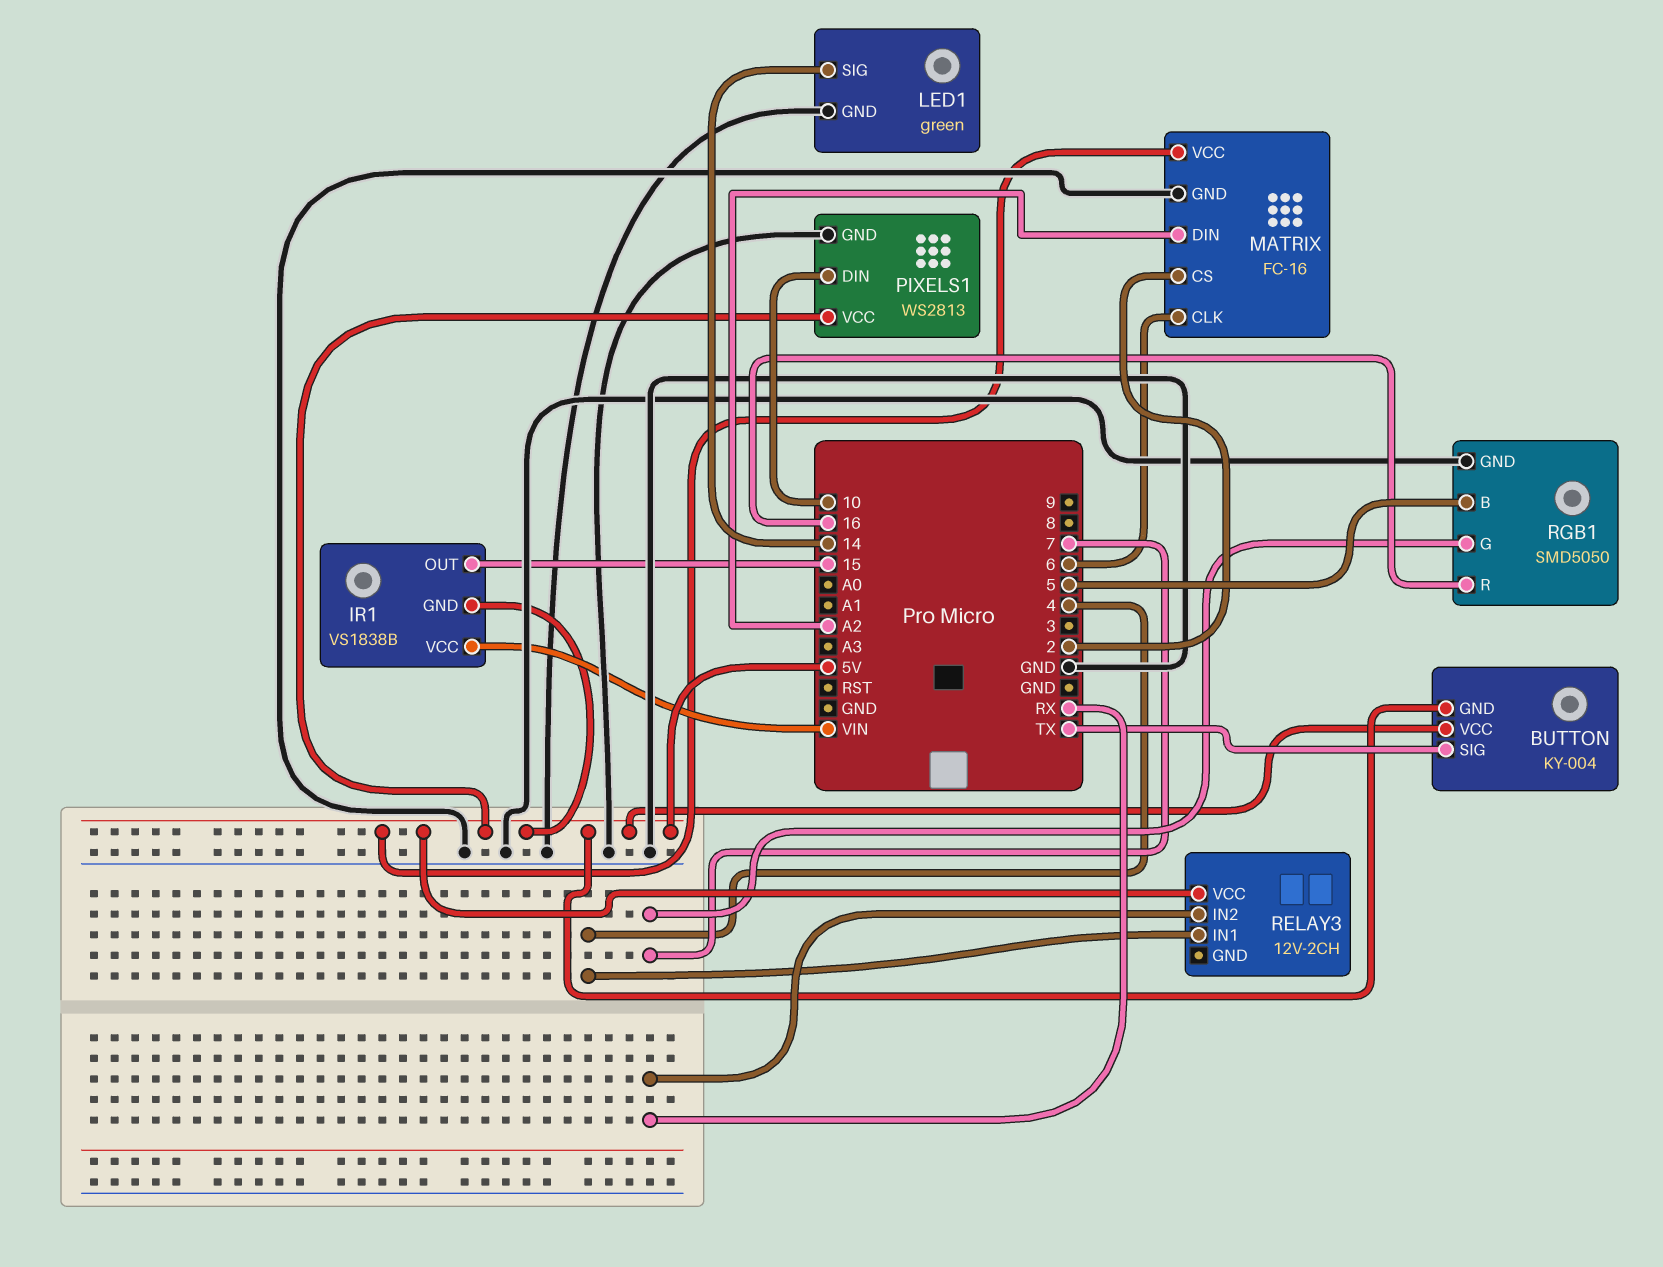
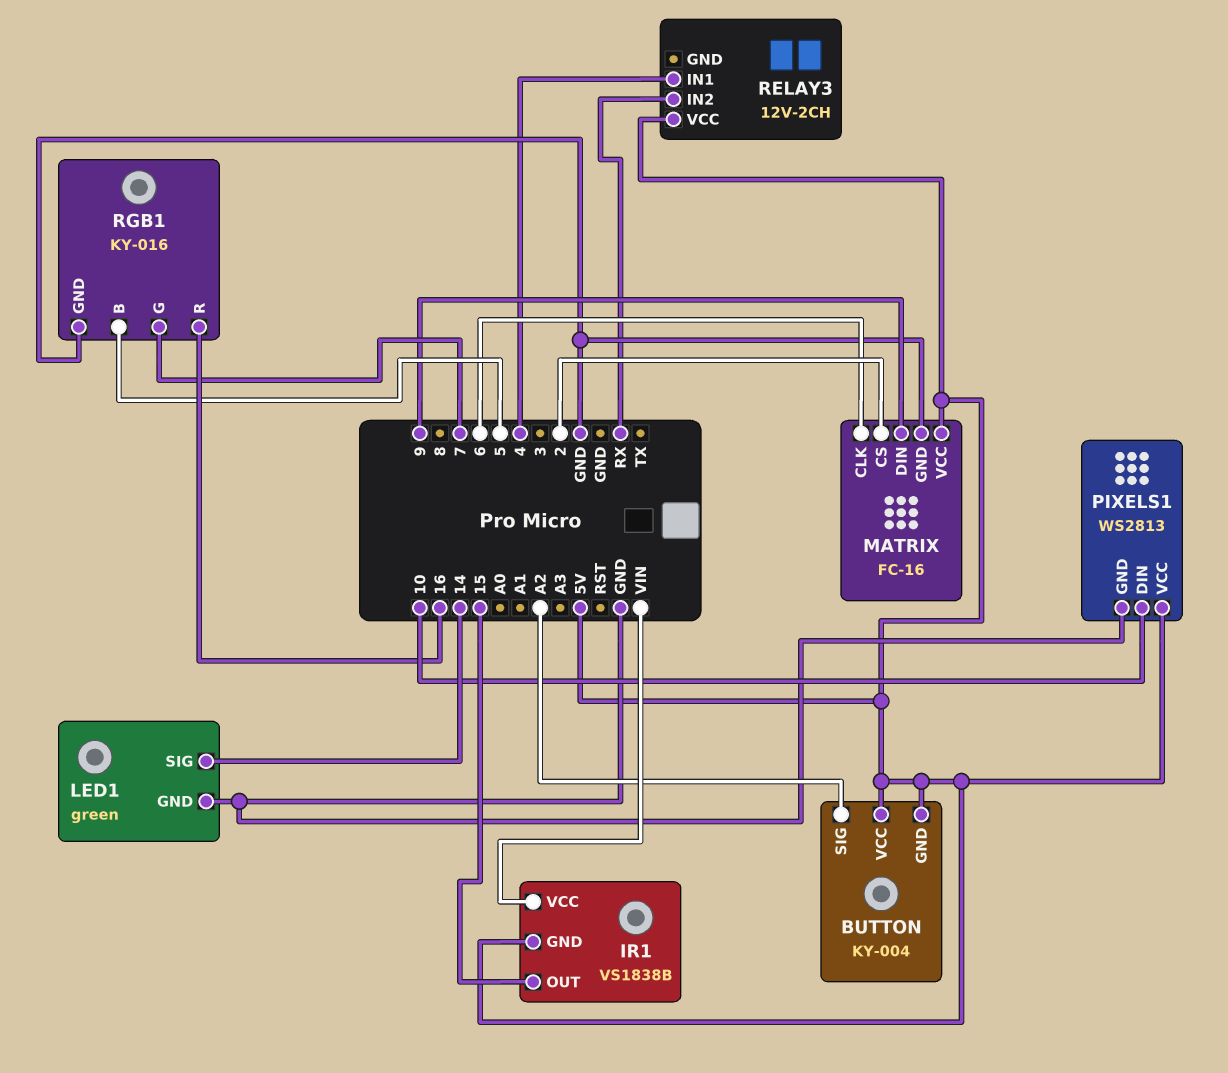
BUTTON pin SIG: TX -> A2
MATRIX pin DIN: A2 -> 9
RGB1: SMD5050 -> KY-016

